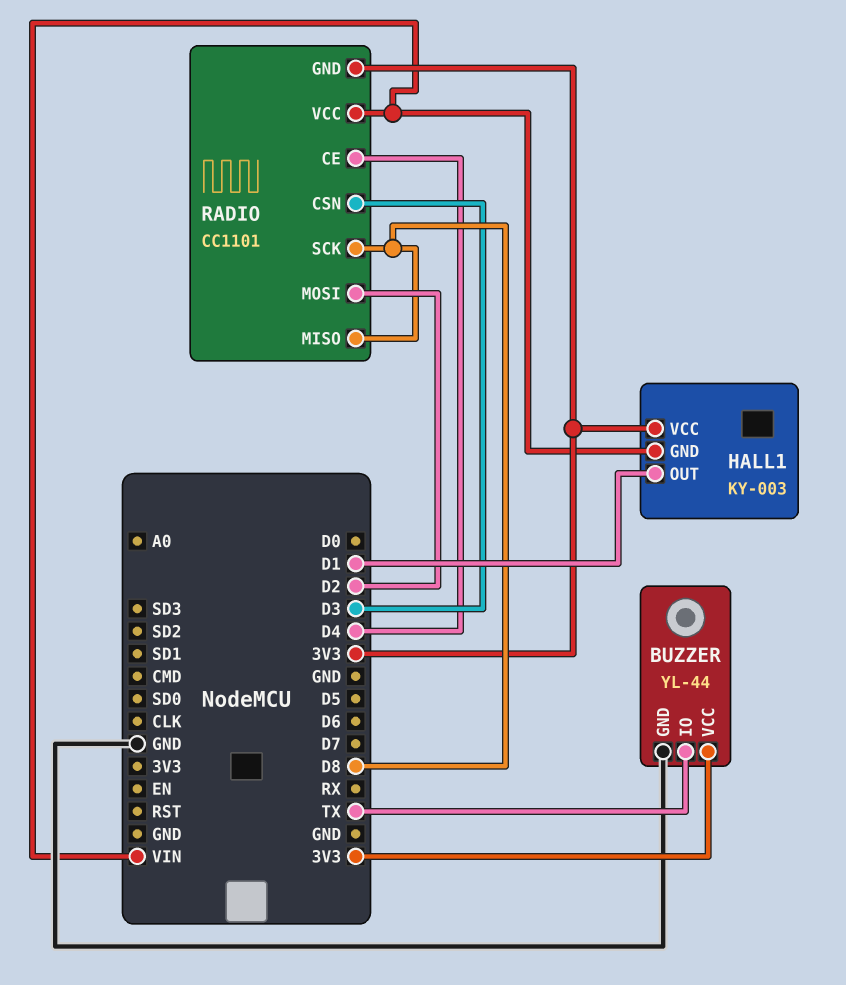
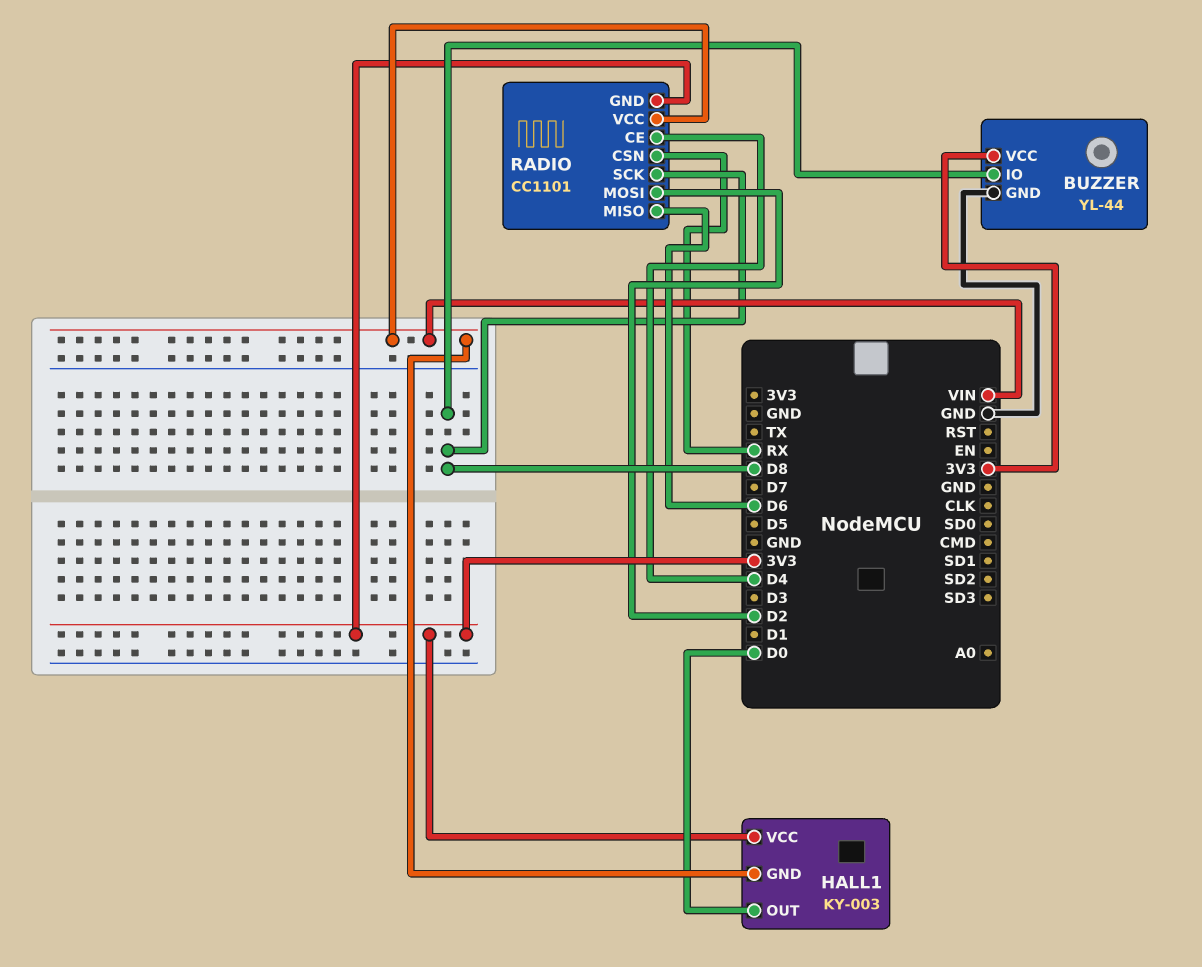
BUZZER pin IO: TX -> D8
HALL1 pin OUT: D1 -> D0
RADIO pin CSN: D3 -> RX
RADIO pin MISO: D8 -> D6

